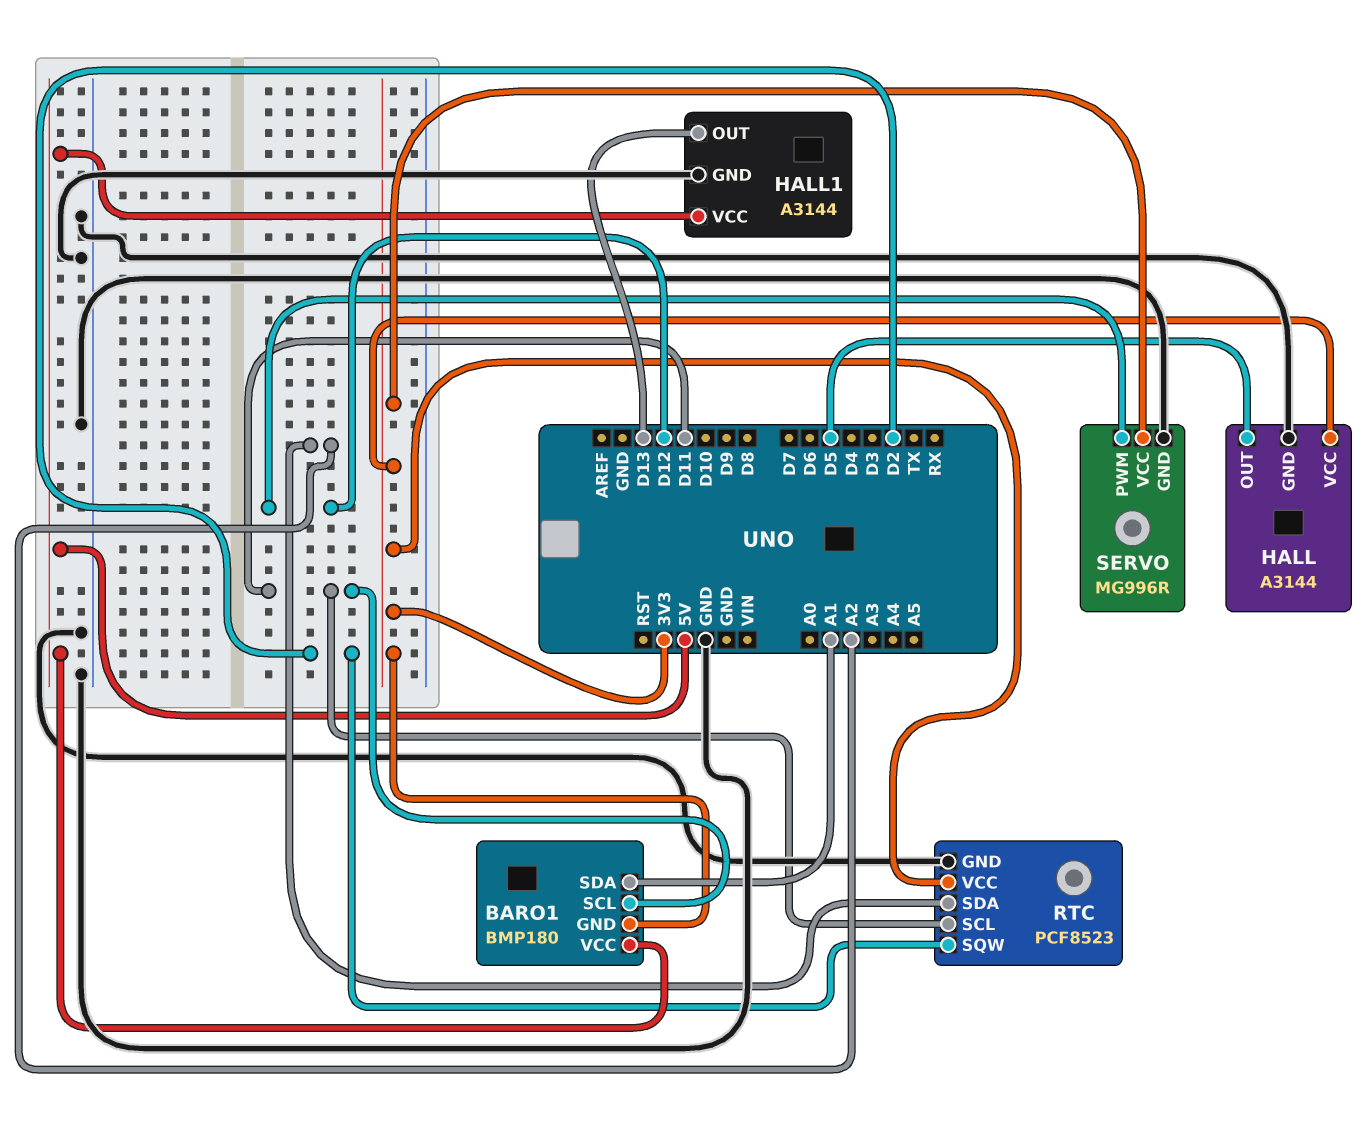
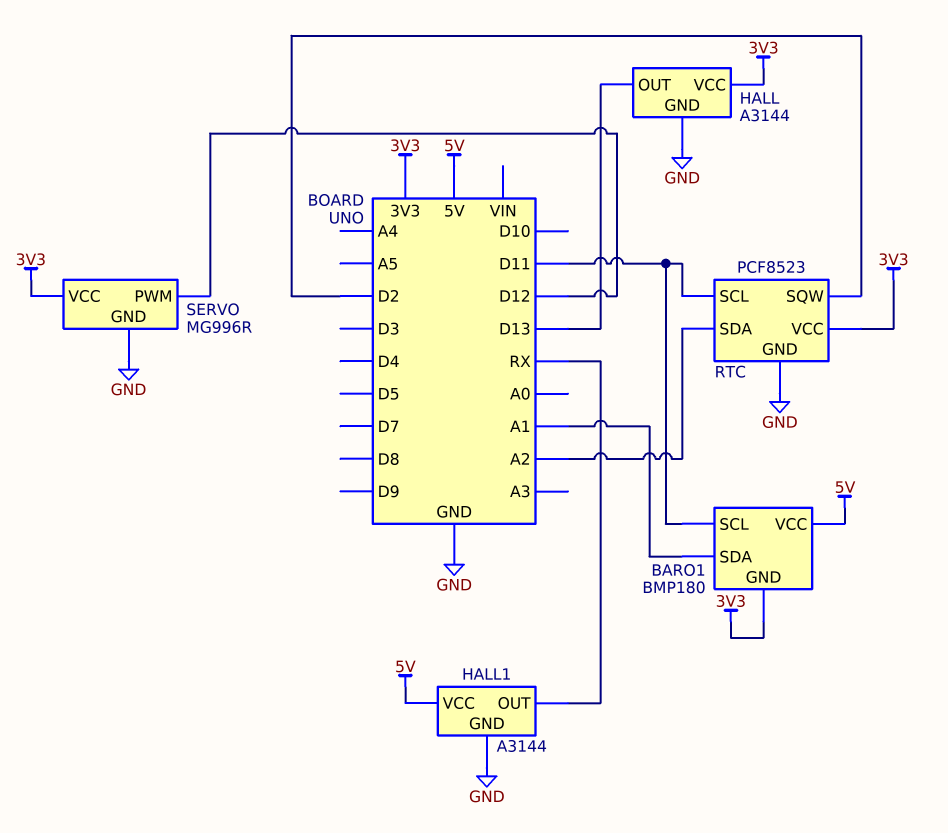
HALL pin OUT: D5 -> D13
HALL1 pin OUT: D13 -> RX

